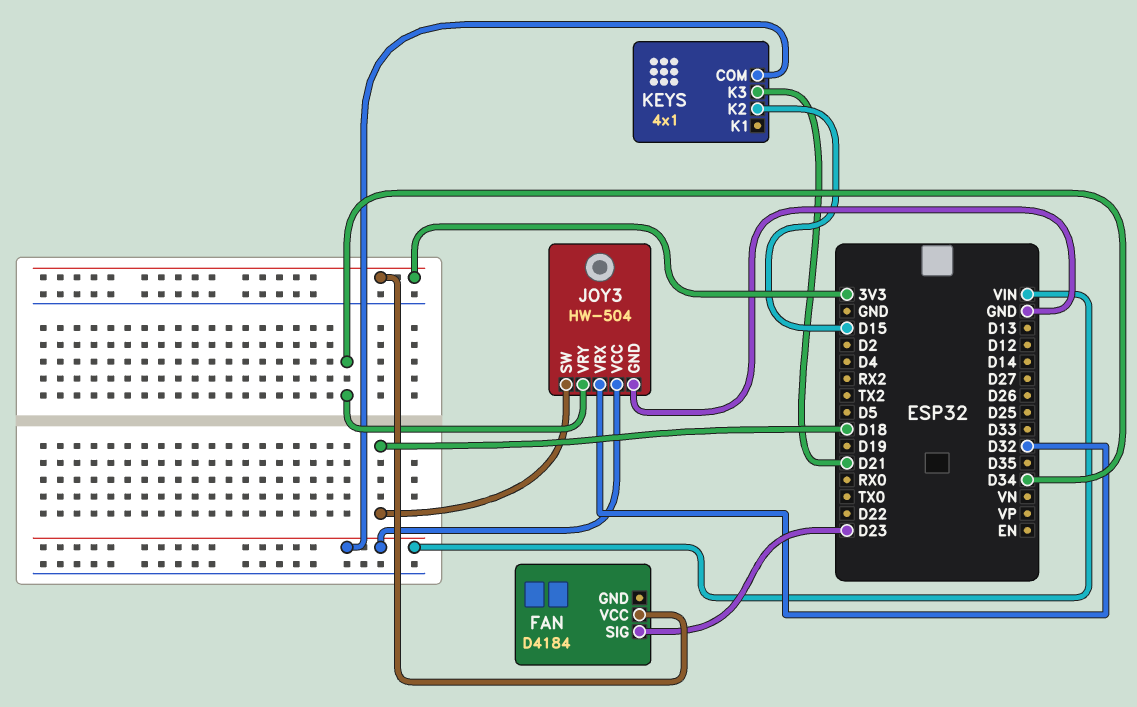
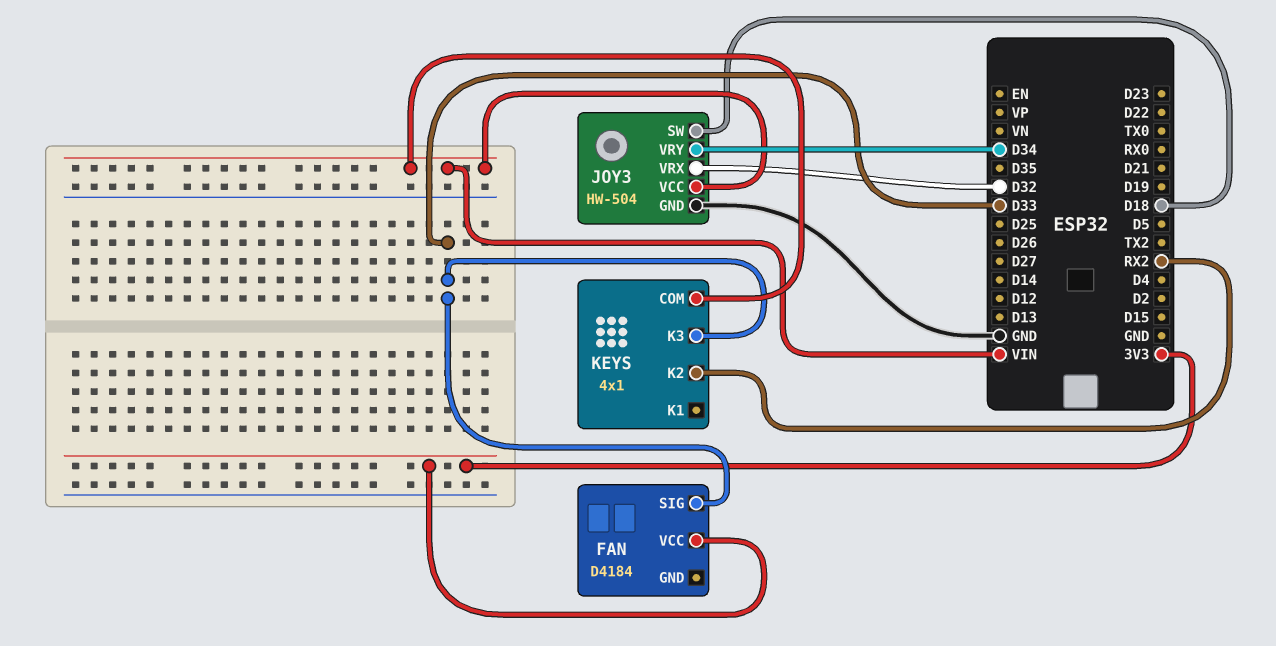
FAN pin SIG: D23 -> D33
KEYS pin K2: D15 -> RX2
KEYS pin K3: D21 -> D33

